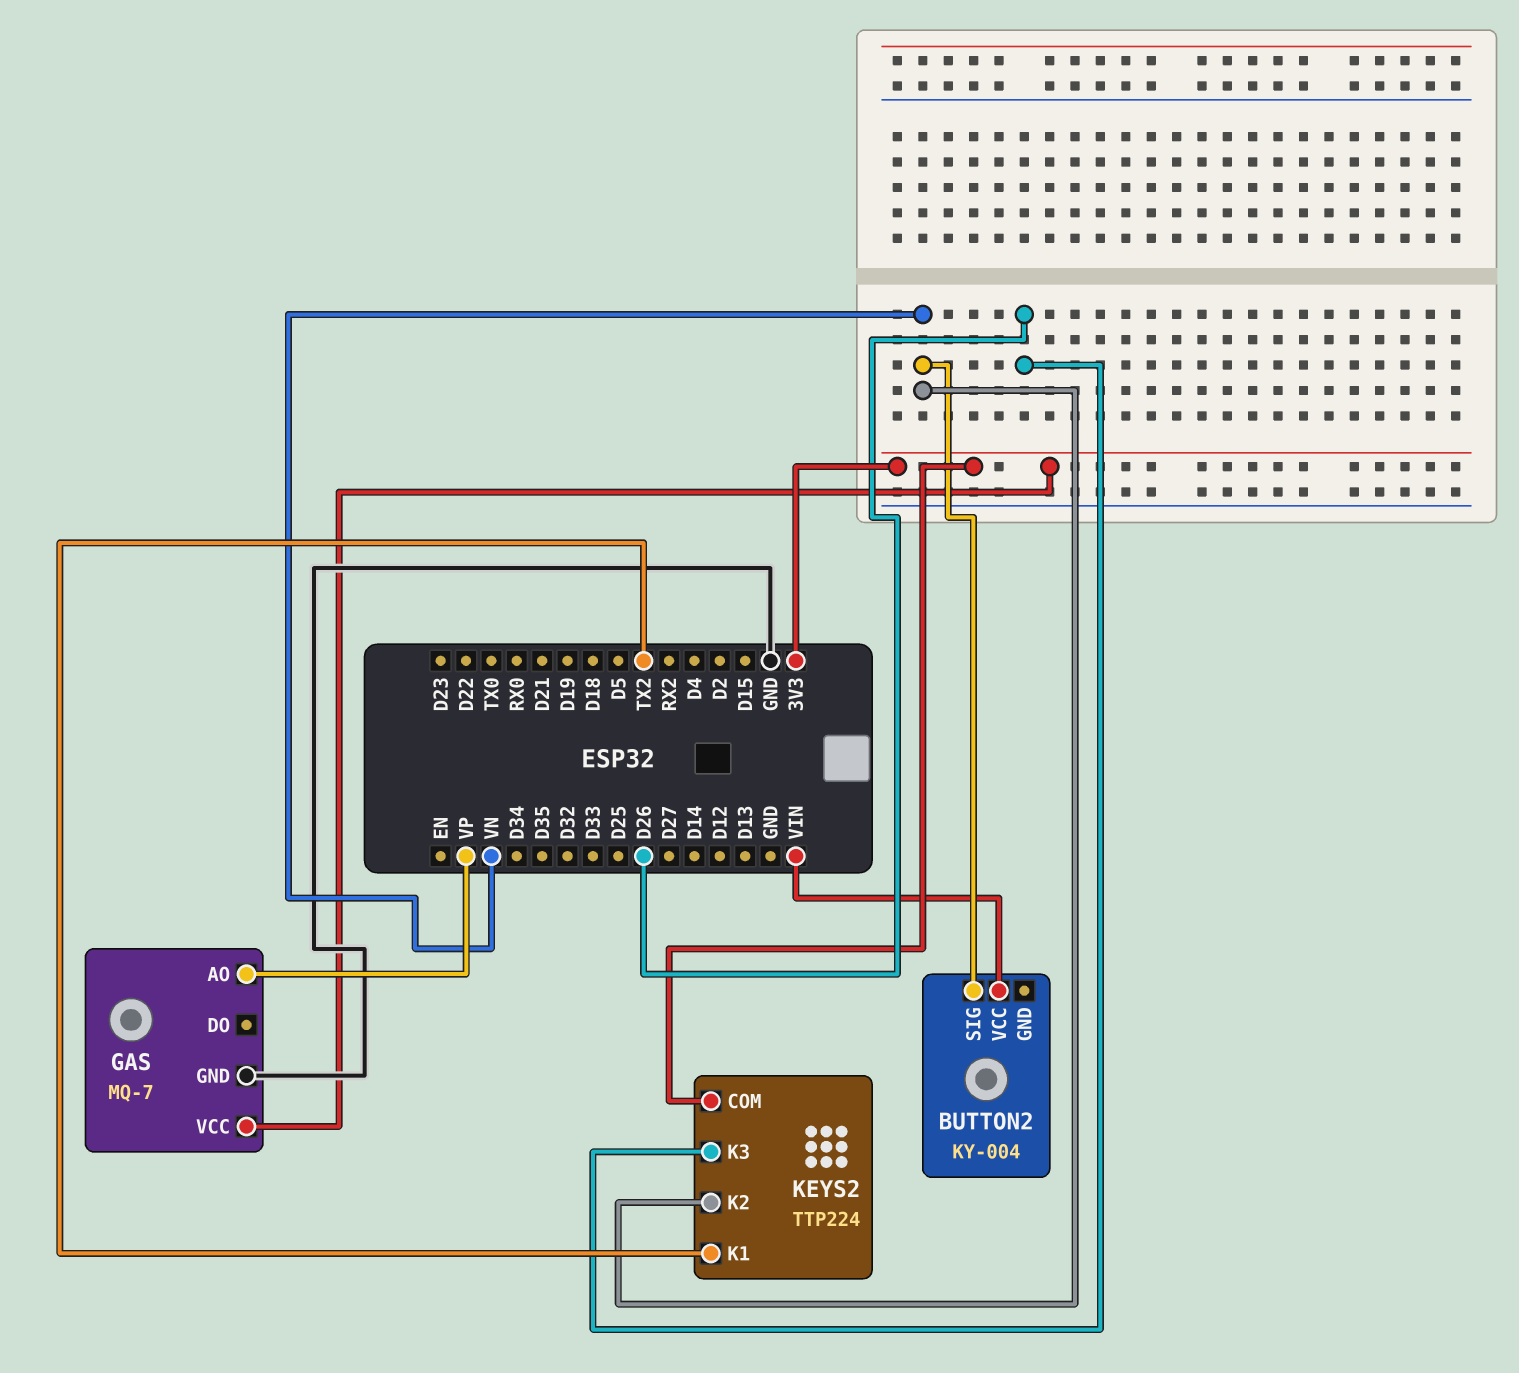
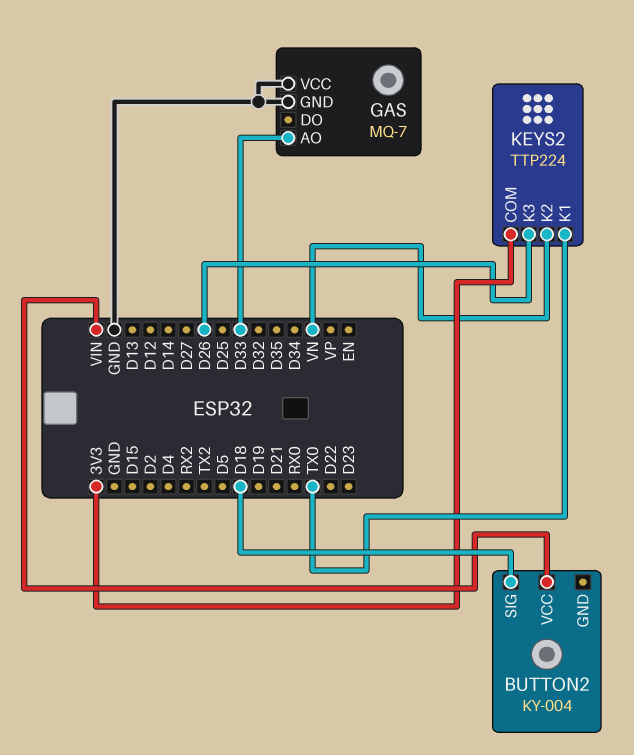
BUTTON2 pin SIG: VN -> D18
GAS pin AO: VP -> D33
GAS pin VCC: 3V3 -> GND
KEYS2 pin K1: TX2 -> TX0

